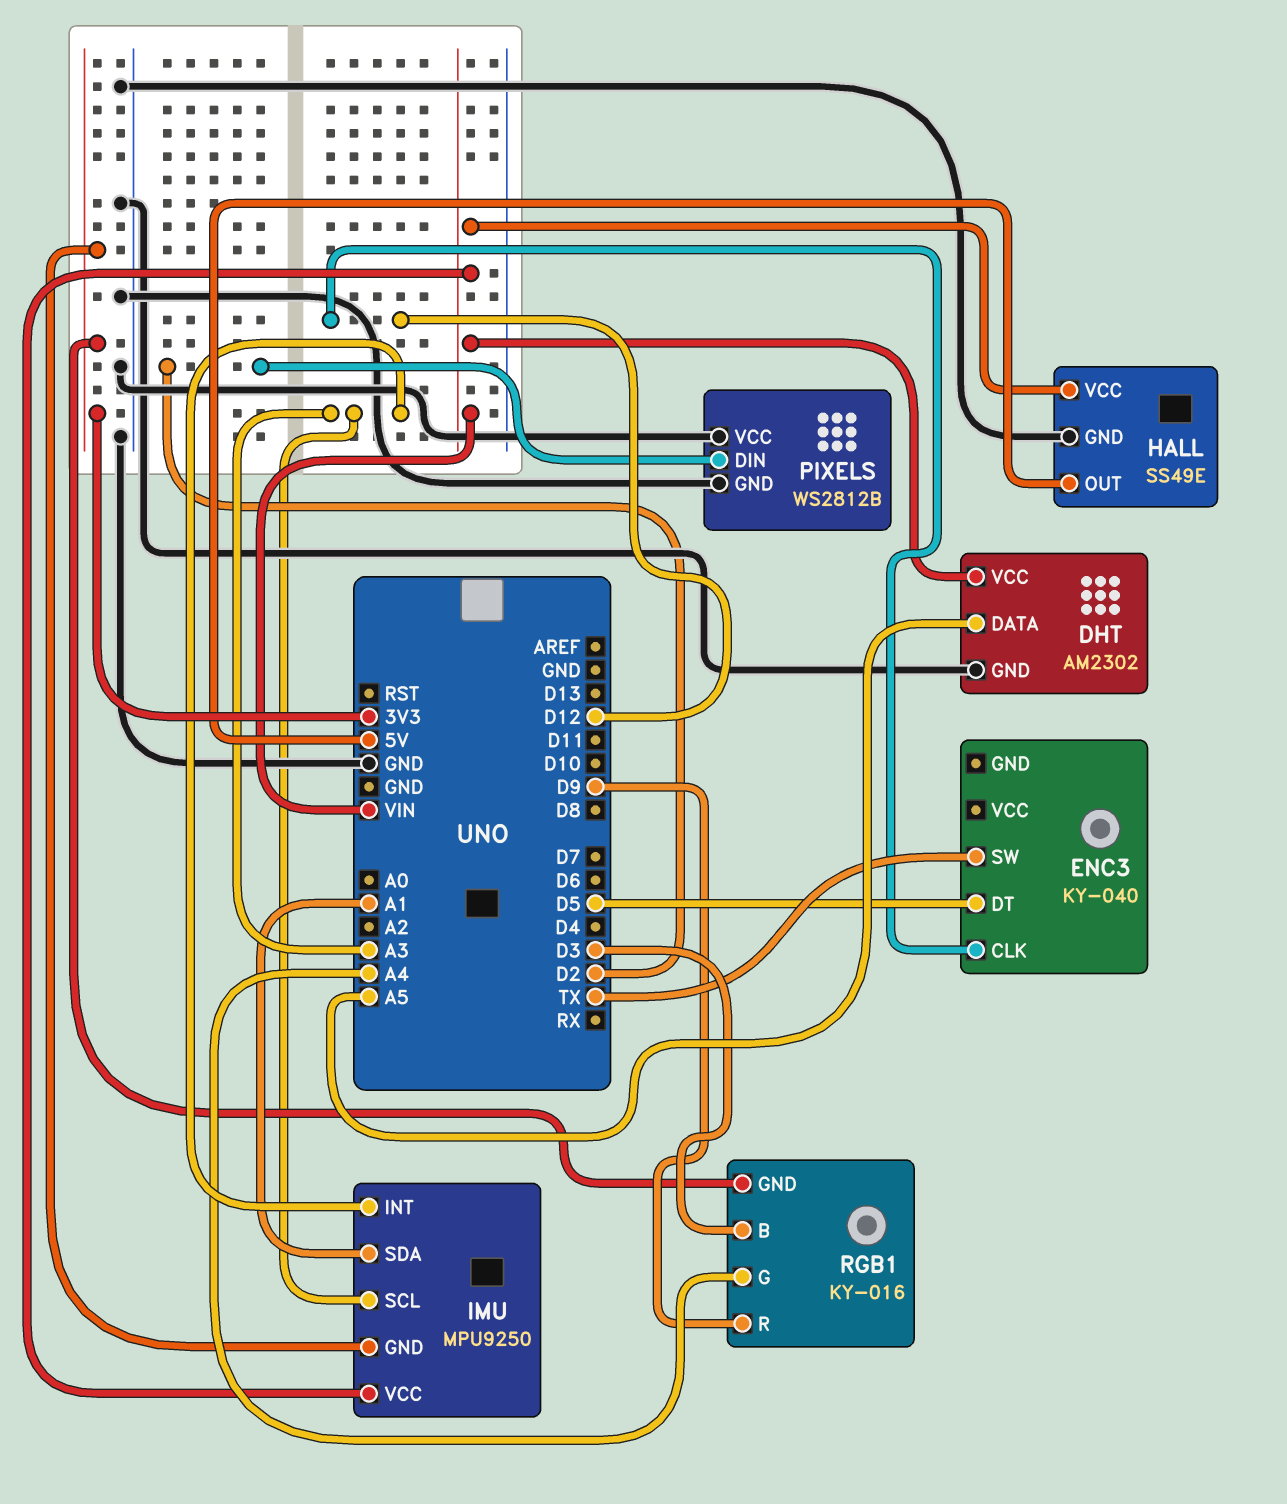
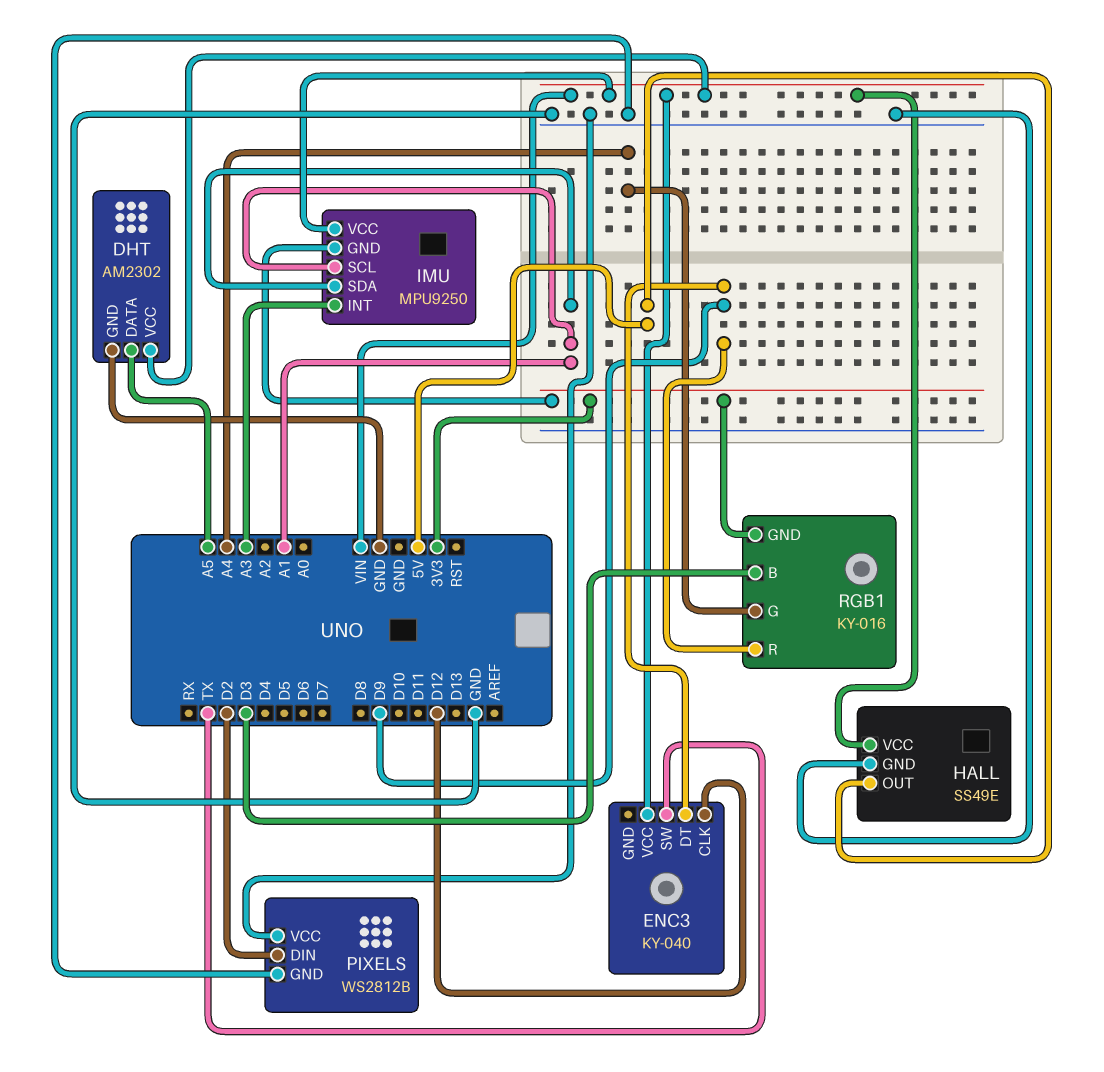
ENC3 pin DT: D5 -> D9
ENC3 pin VCC: none -> VIN
IMU pin SCL: A3 -> A1

